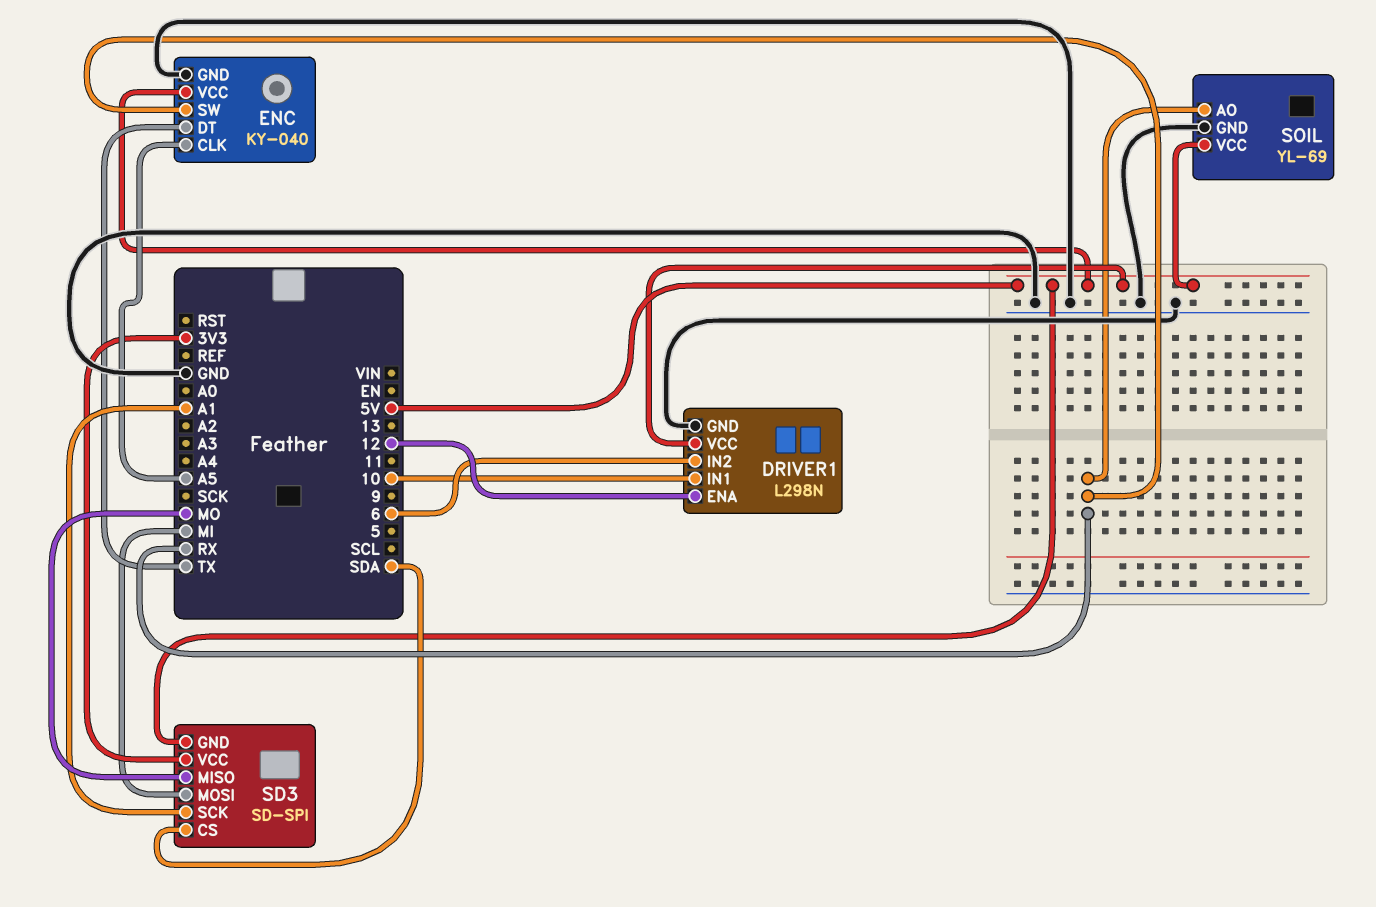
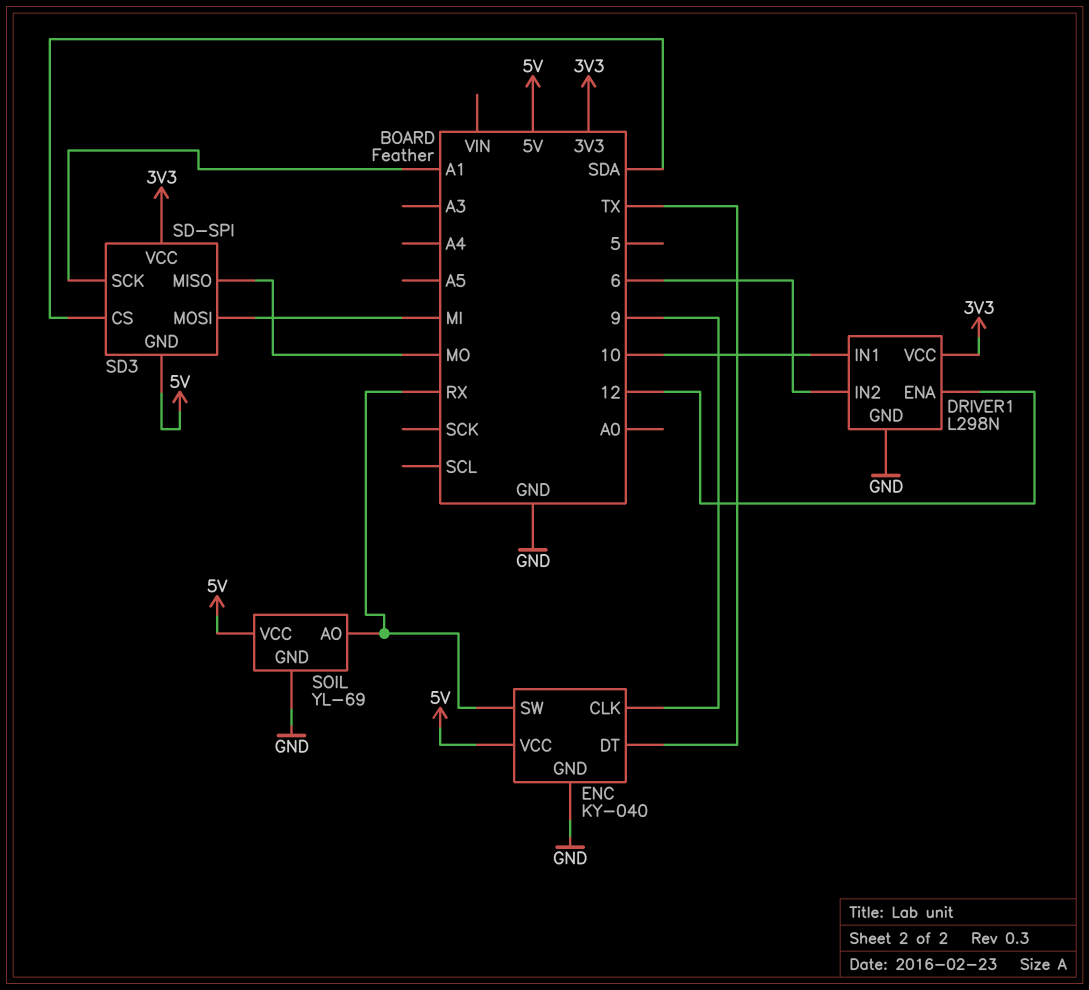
DRIVER1 pin VCC: 5V -> 3V3
ENC pin CLK: A5 -> 9

